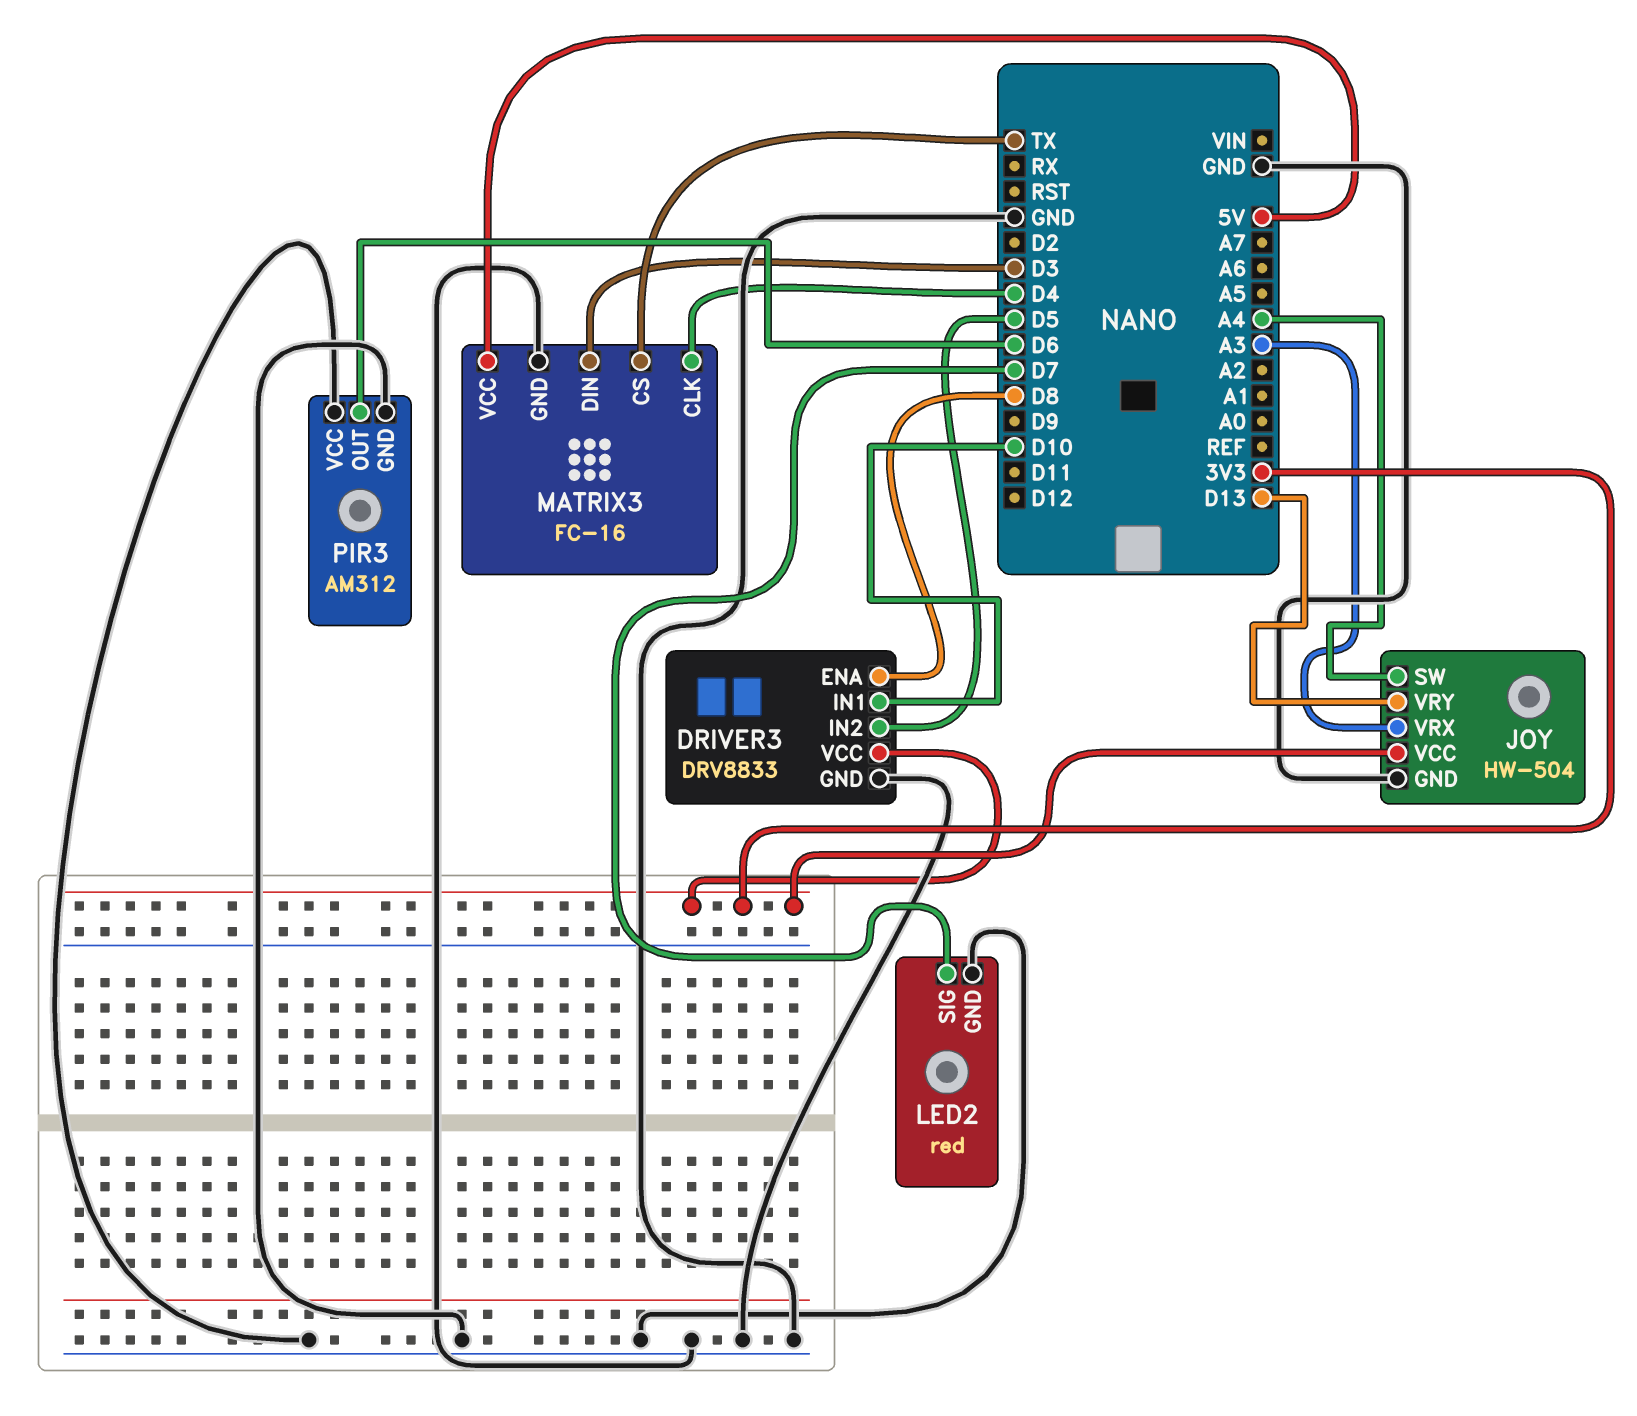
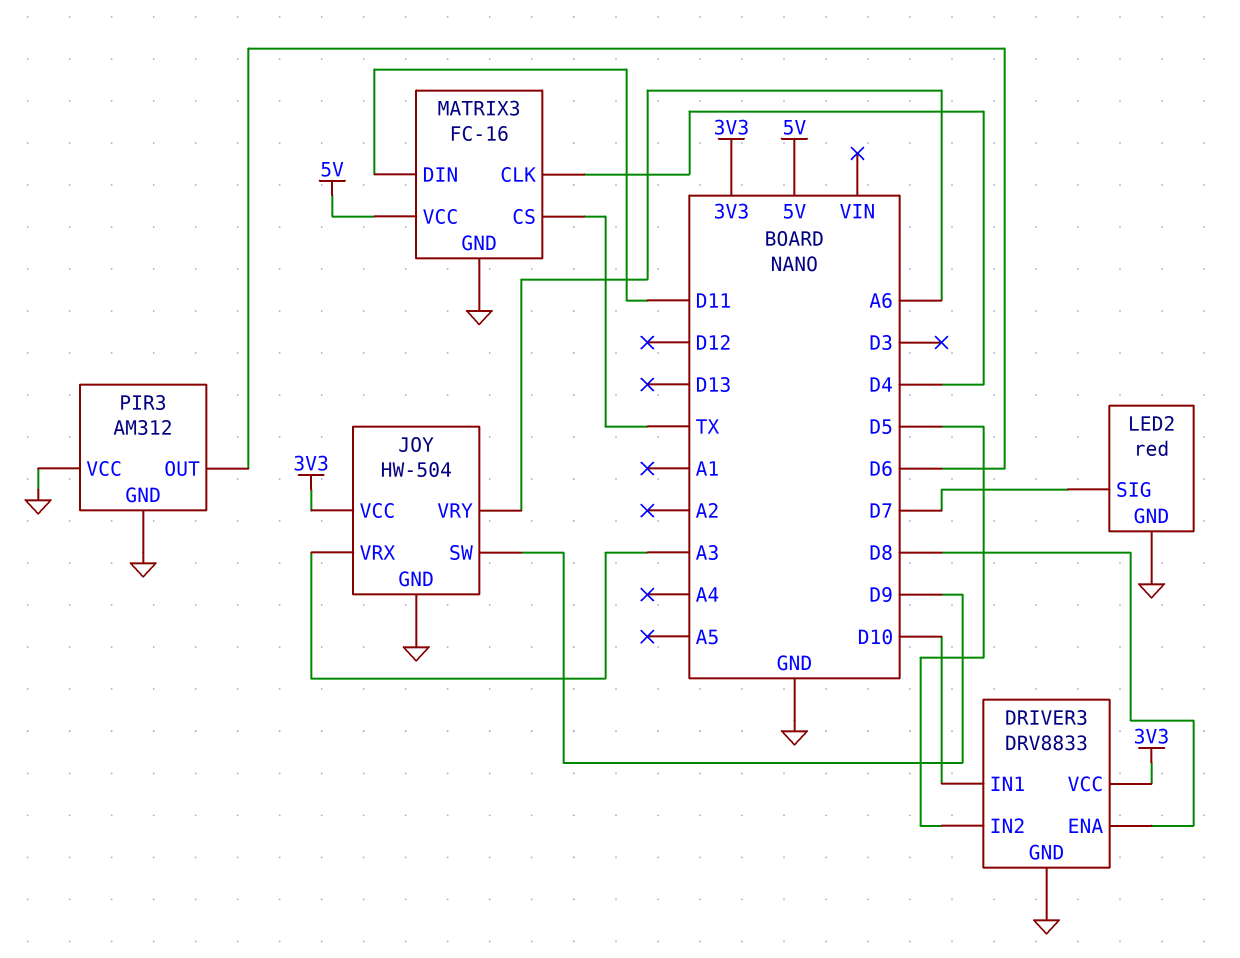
JOY pin SW: A4 -> D9
JOY pin VRY: D13 -> A6
MATRIX3 pin DIN: D3 -> D11

